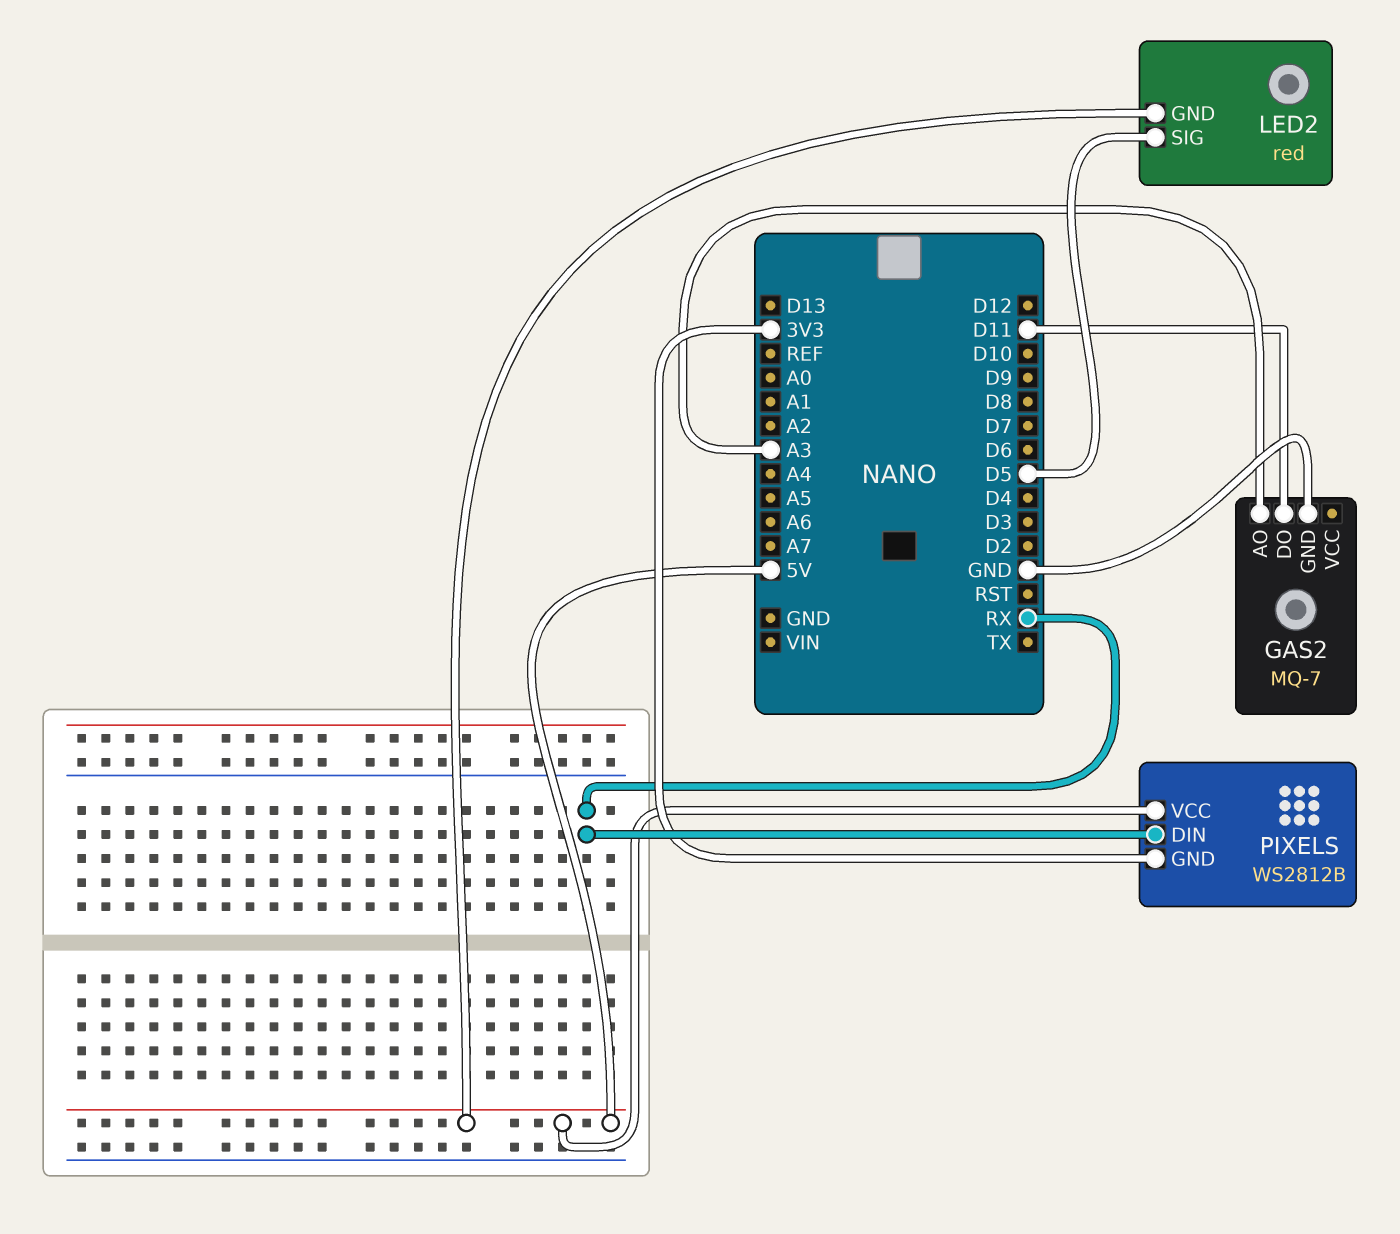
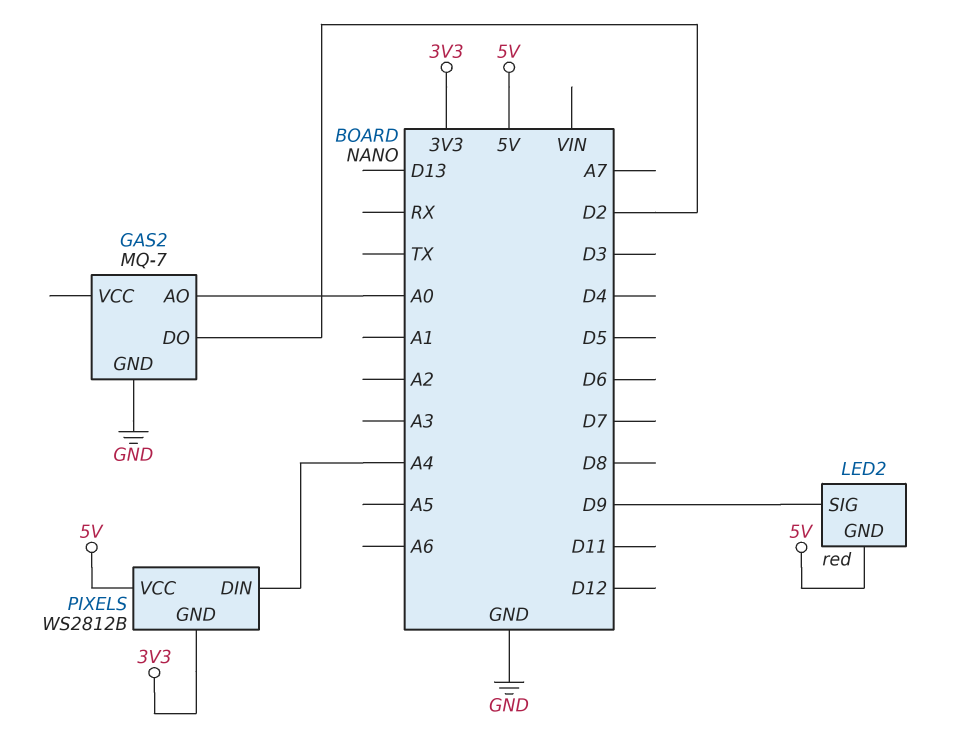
GAS2 pin AO: A3 -> A0
GAS2 pin DO: D11 -> D2
LED2 pin SIG: D5 -> D9
PIXELS pin DIN: RX -> A4

